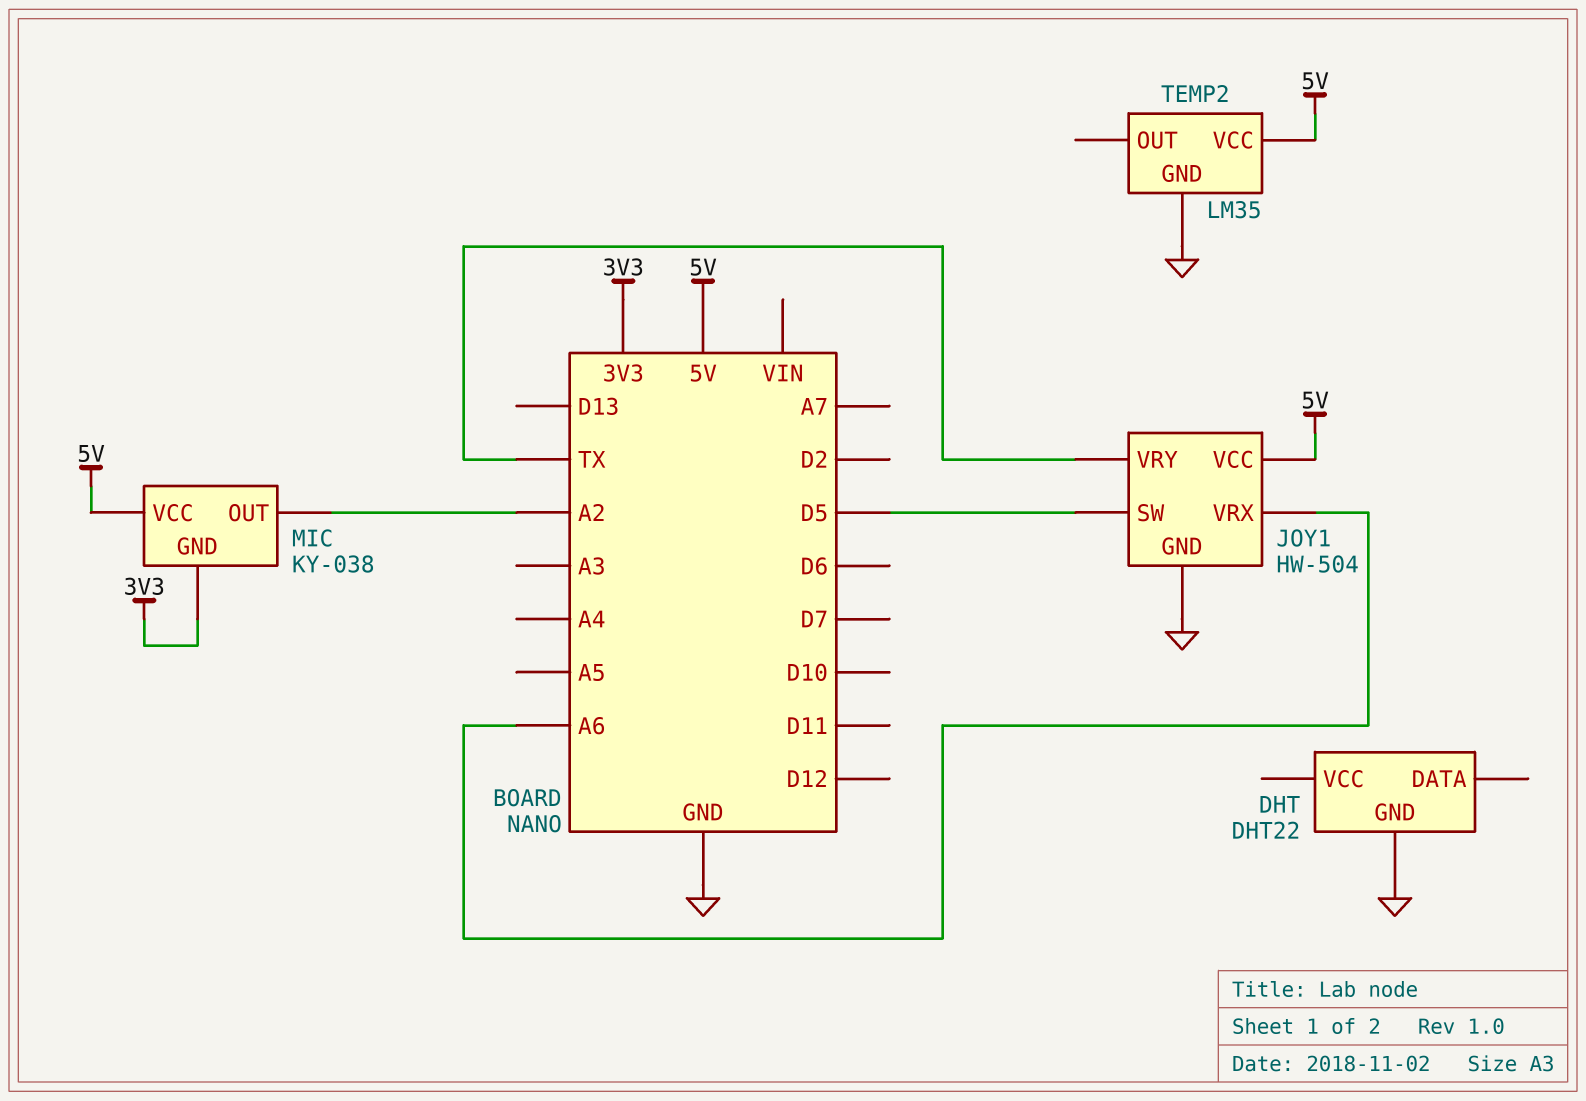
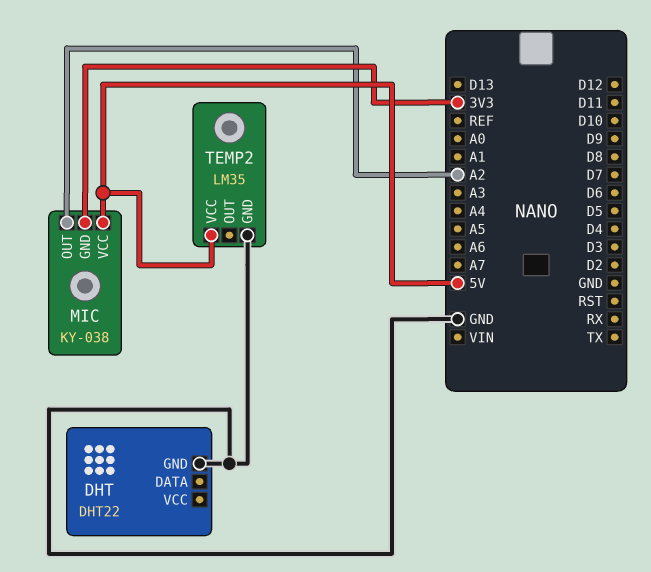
JOY1: HW-504 -> none
JOY1 pin GND: GND -> none
JOY1 pin SW: D5 -> none
JOY1 pin VCC: 5V -> none
JOY1 pin VRX: A6 -> none
JOY1 pin VRY: TX -> none

